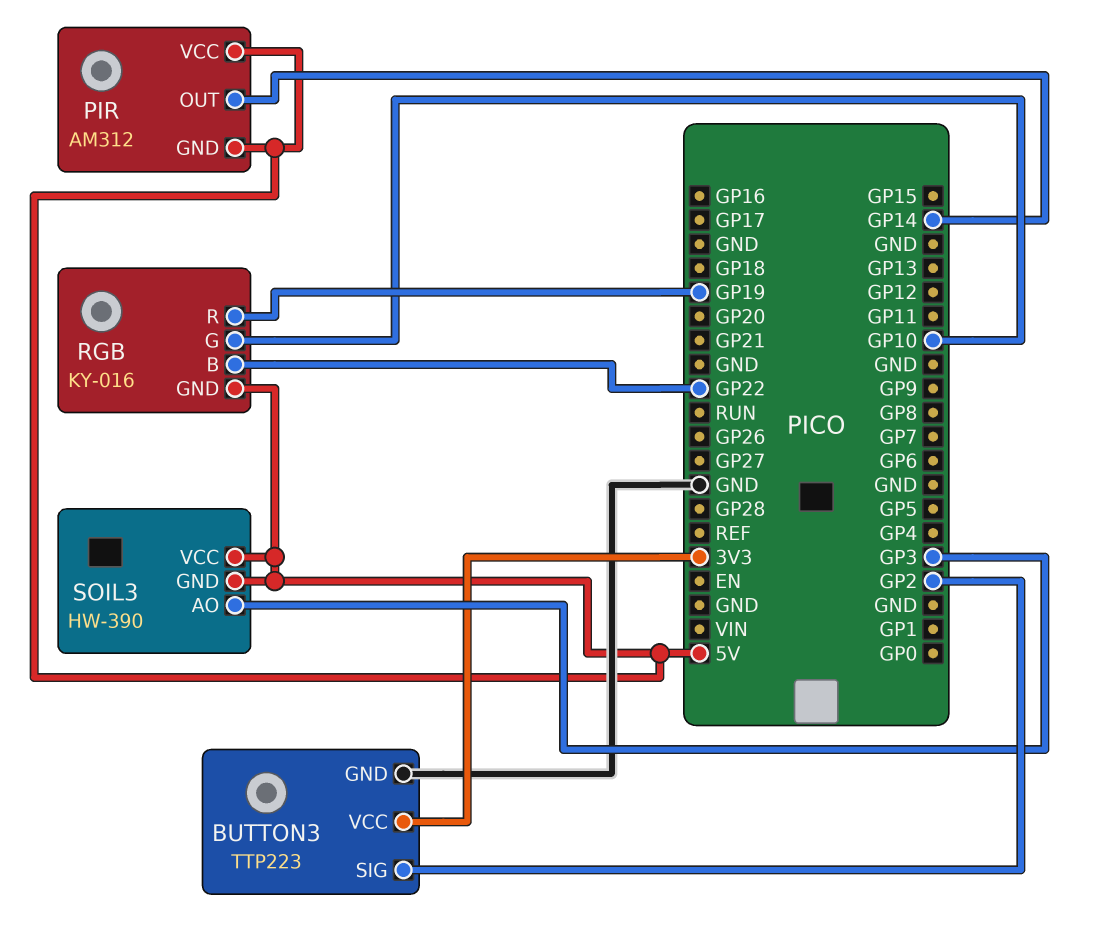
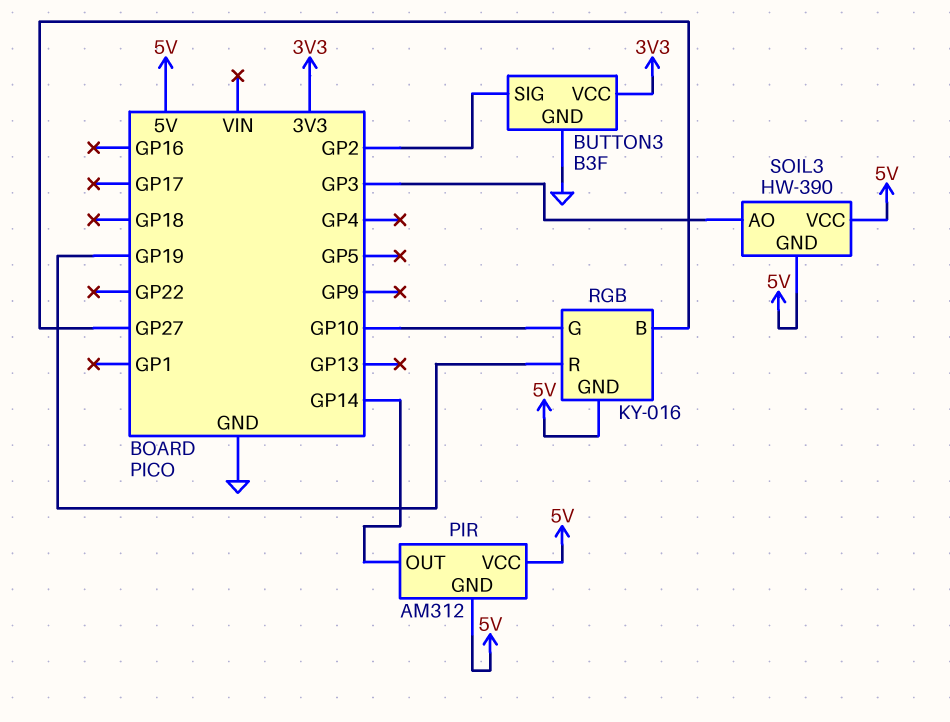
BUTTON3: TTP223 -> B3F
RGB pin B: GP22 -> GP27

